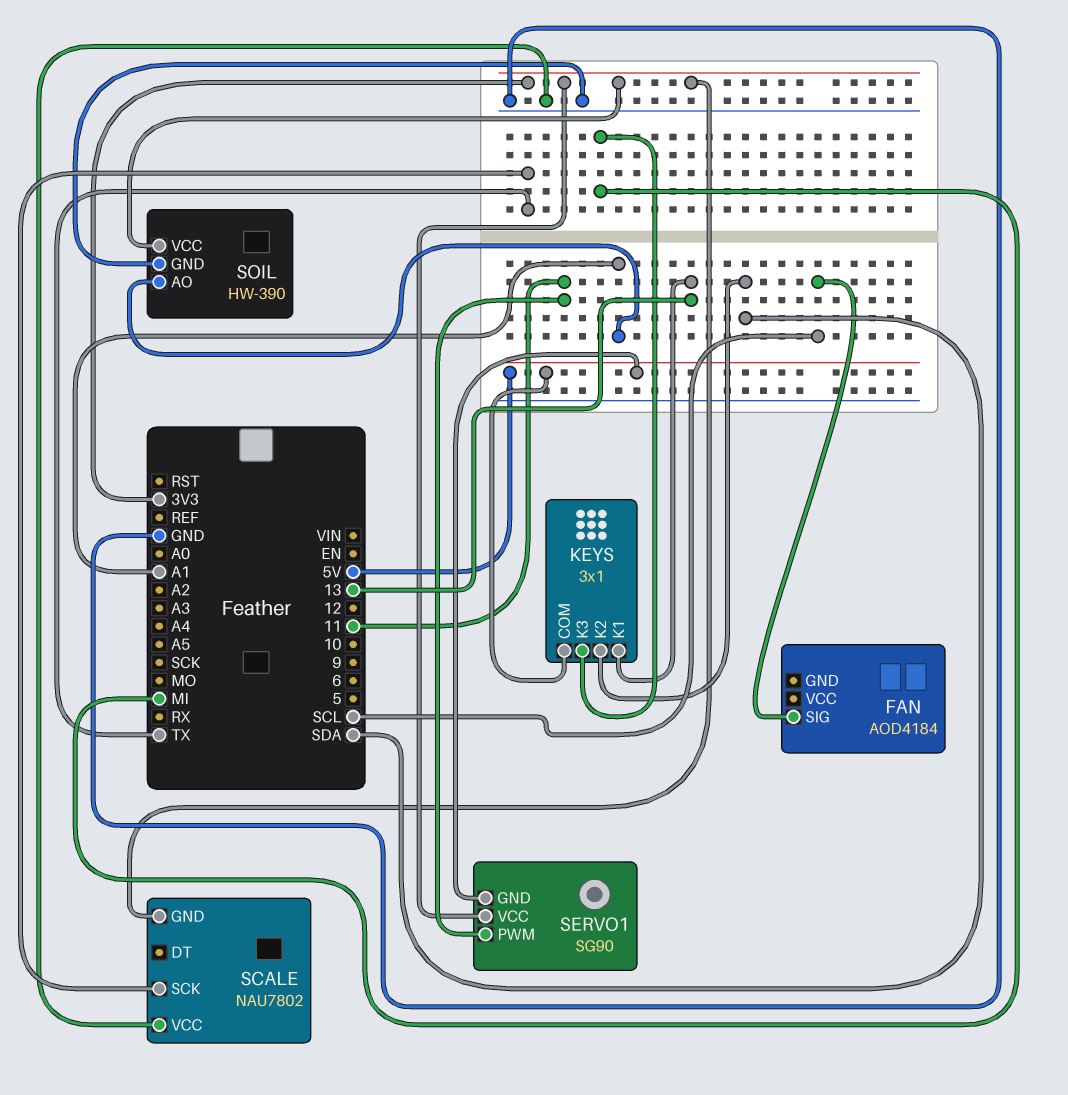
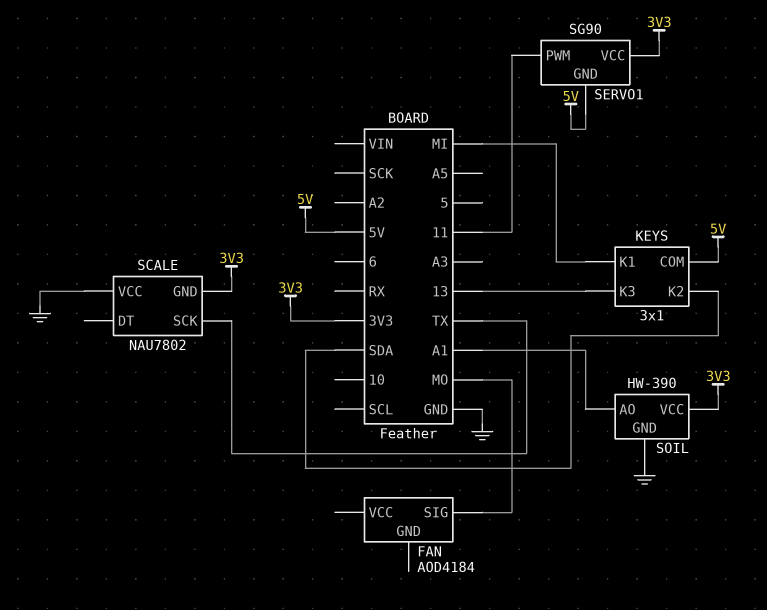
FAN pin SIG: SCL -> MO
KEYS pin K1: 13 -> MI
KEYS pin K3: MI -> 13

